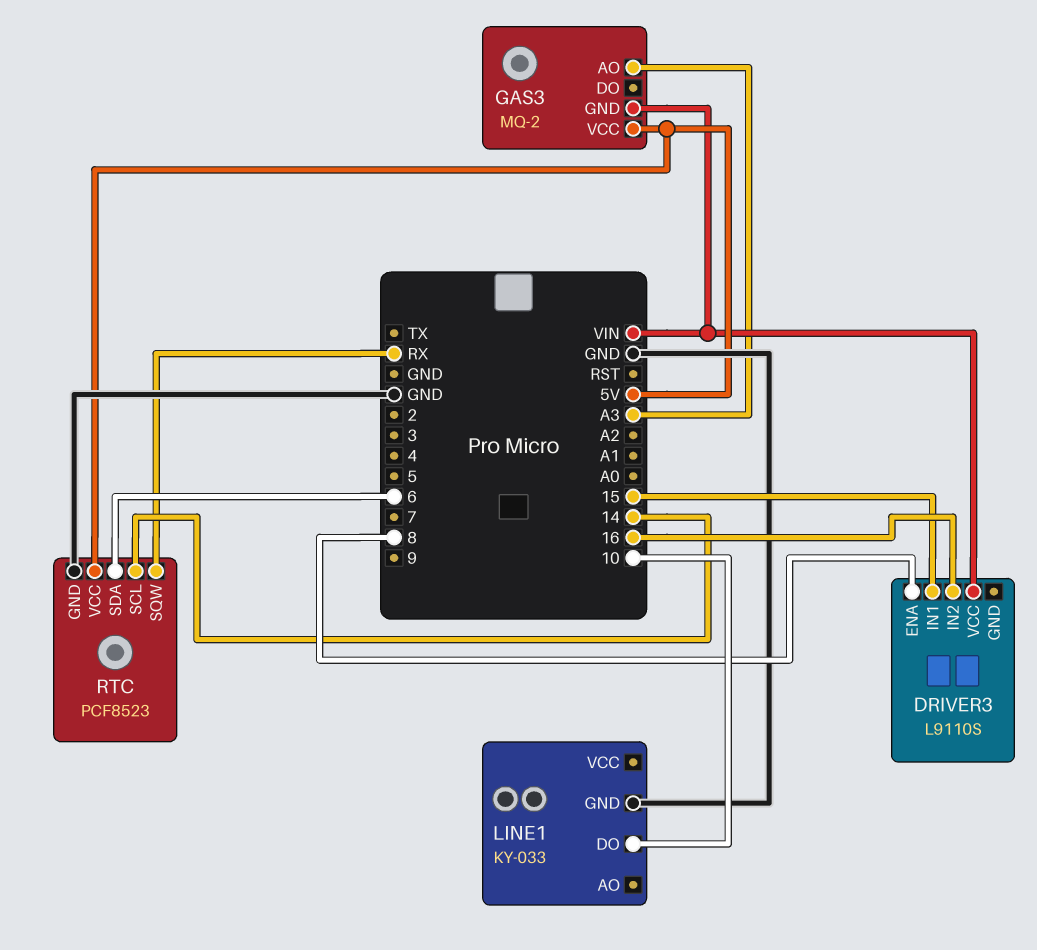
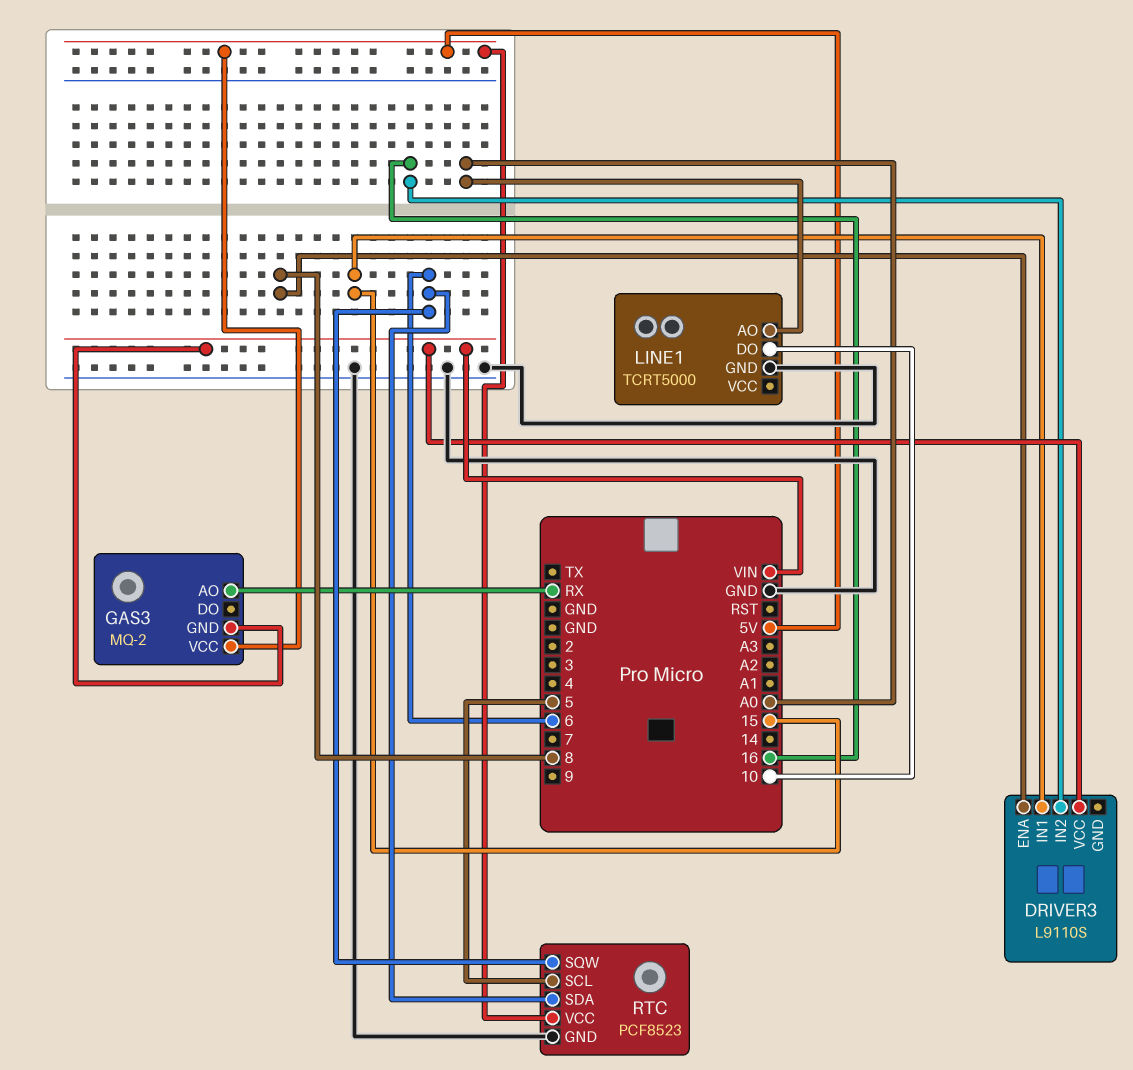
GAS3 pin AO: A3 -> RX
LINE1: KY-033 -> TCRT5000
LINE1 pin AO: none -> A0
RTC pin SCL: 14 -> 5
RTC pin SQW: RX -> 6

